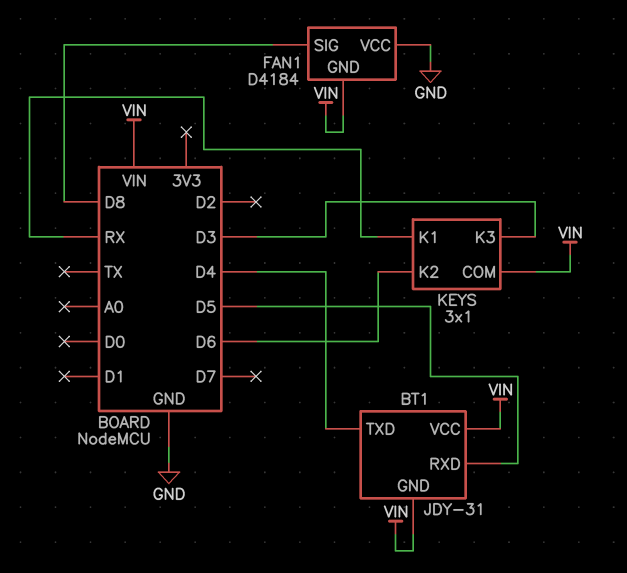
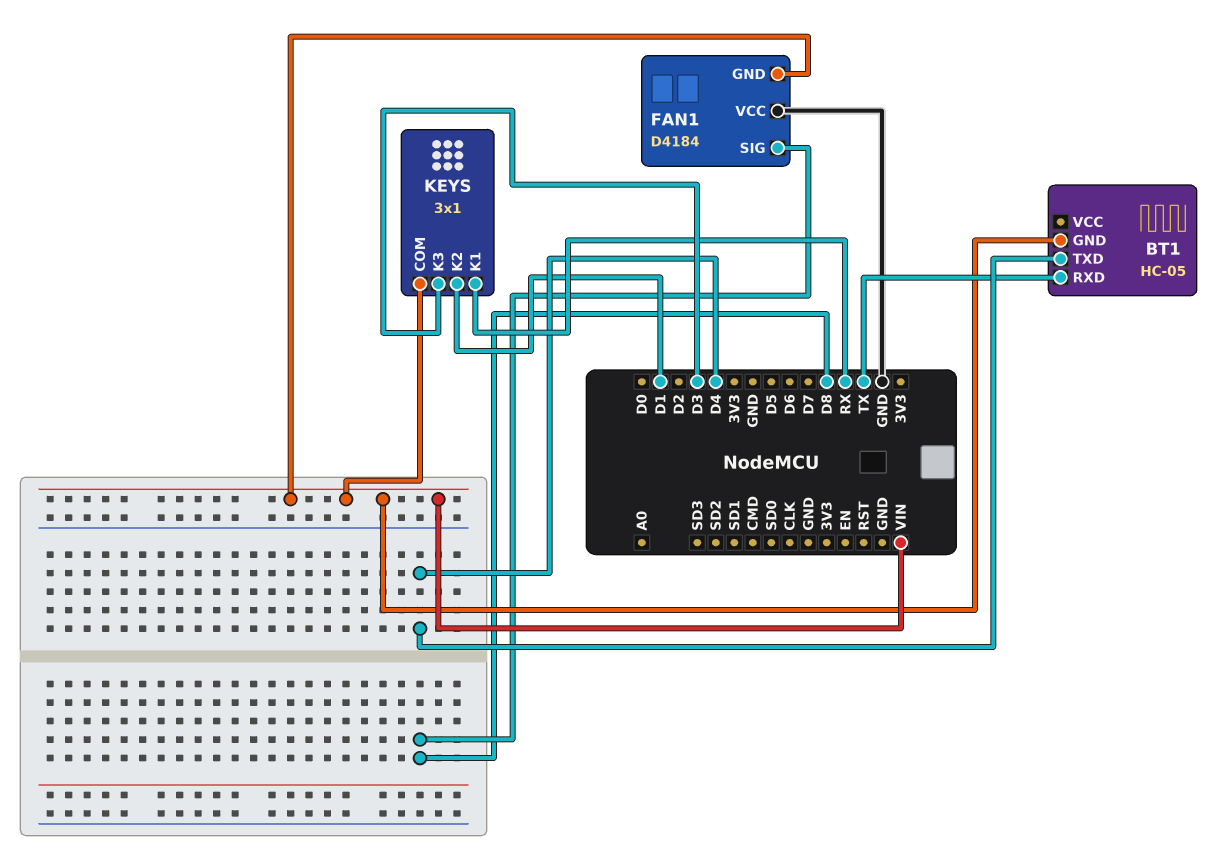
BT1: JDY-31 -> HC-05
BT1 pin RXD: D5 -> TX
BT1 pin VCC: VIN -> none
KEYS pin K2: D6 -> D1

